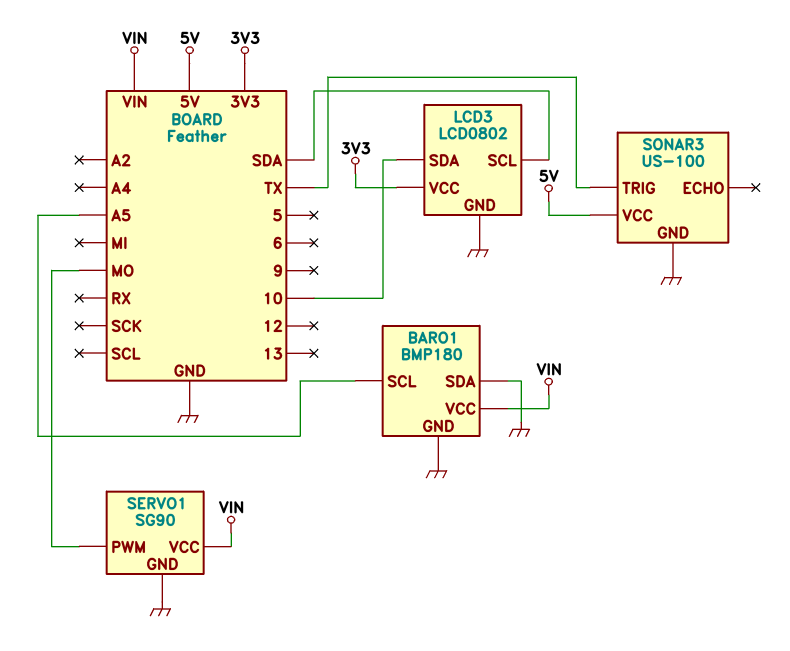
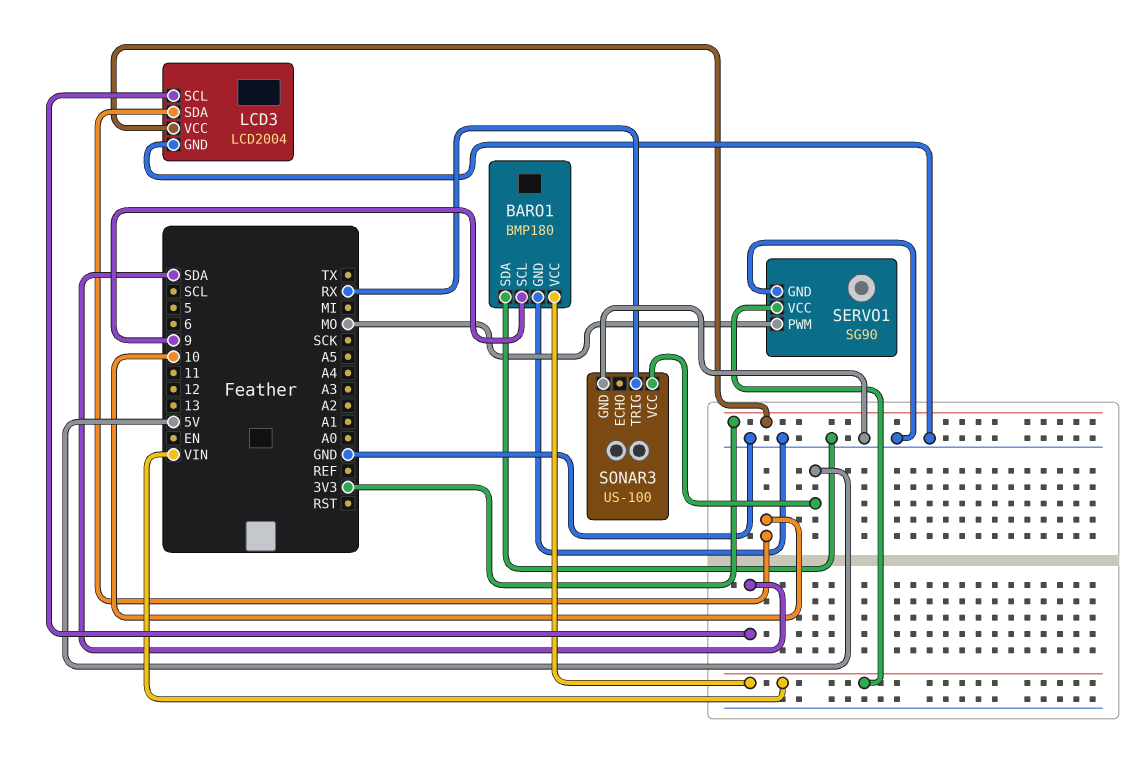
BARO1 pin SCL: A5 -> 9
LCD3: LCD0802 -> LCD2004
SONAR3 pin TRIG: TX -> RX

